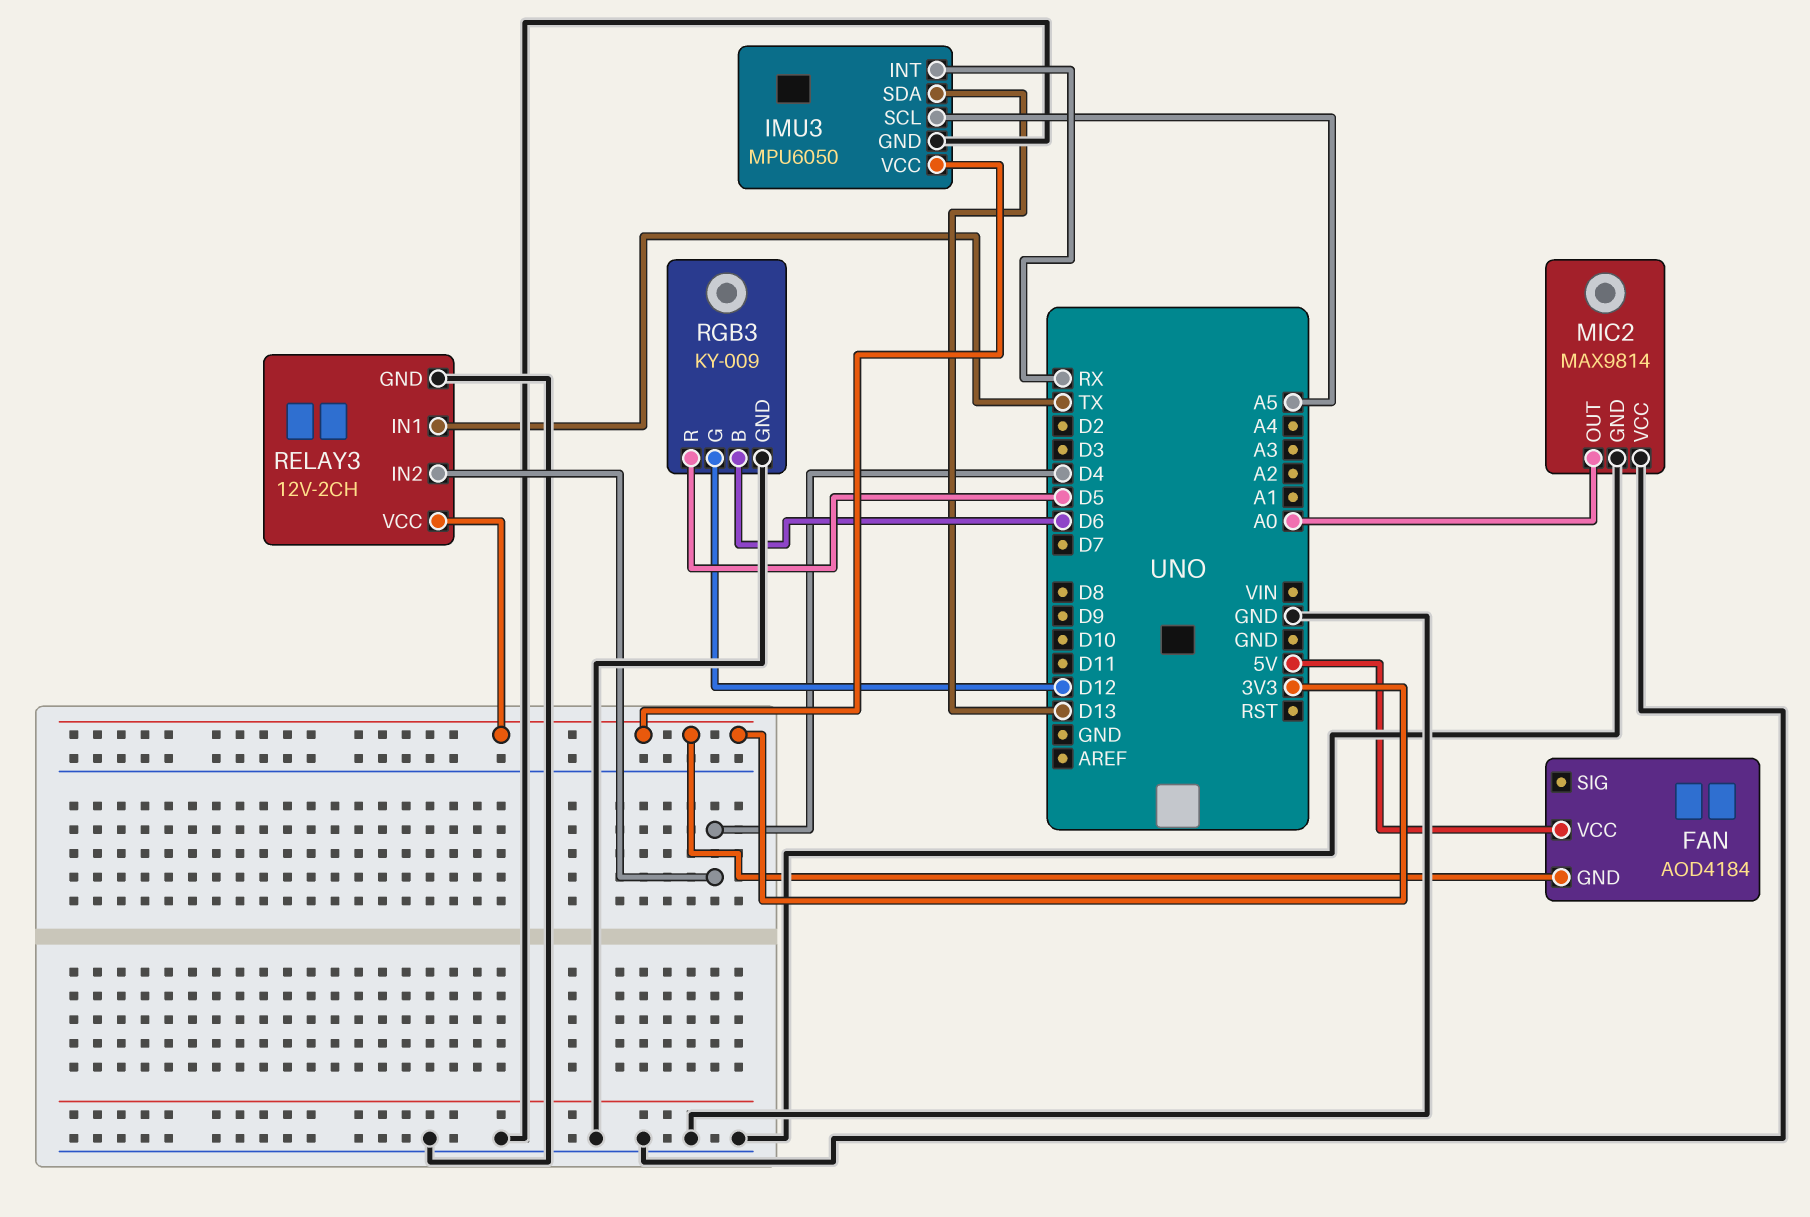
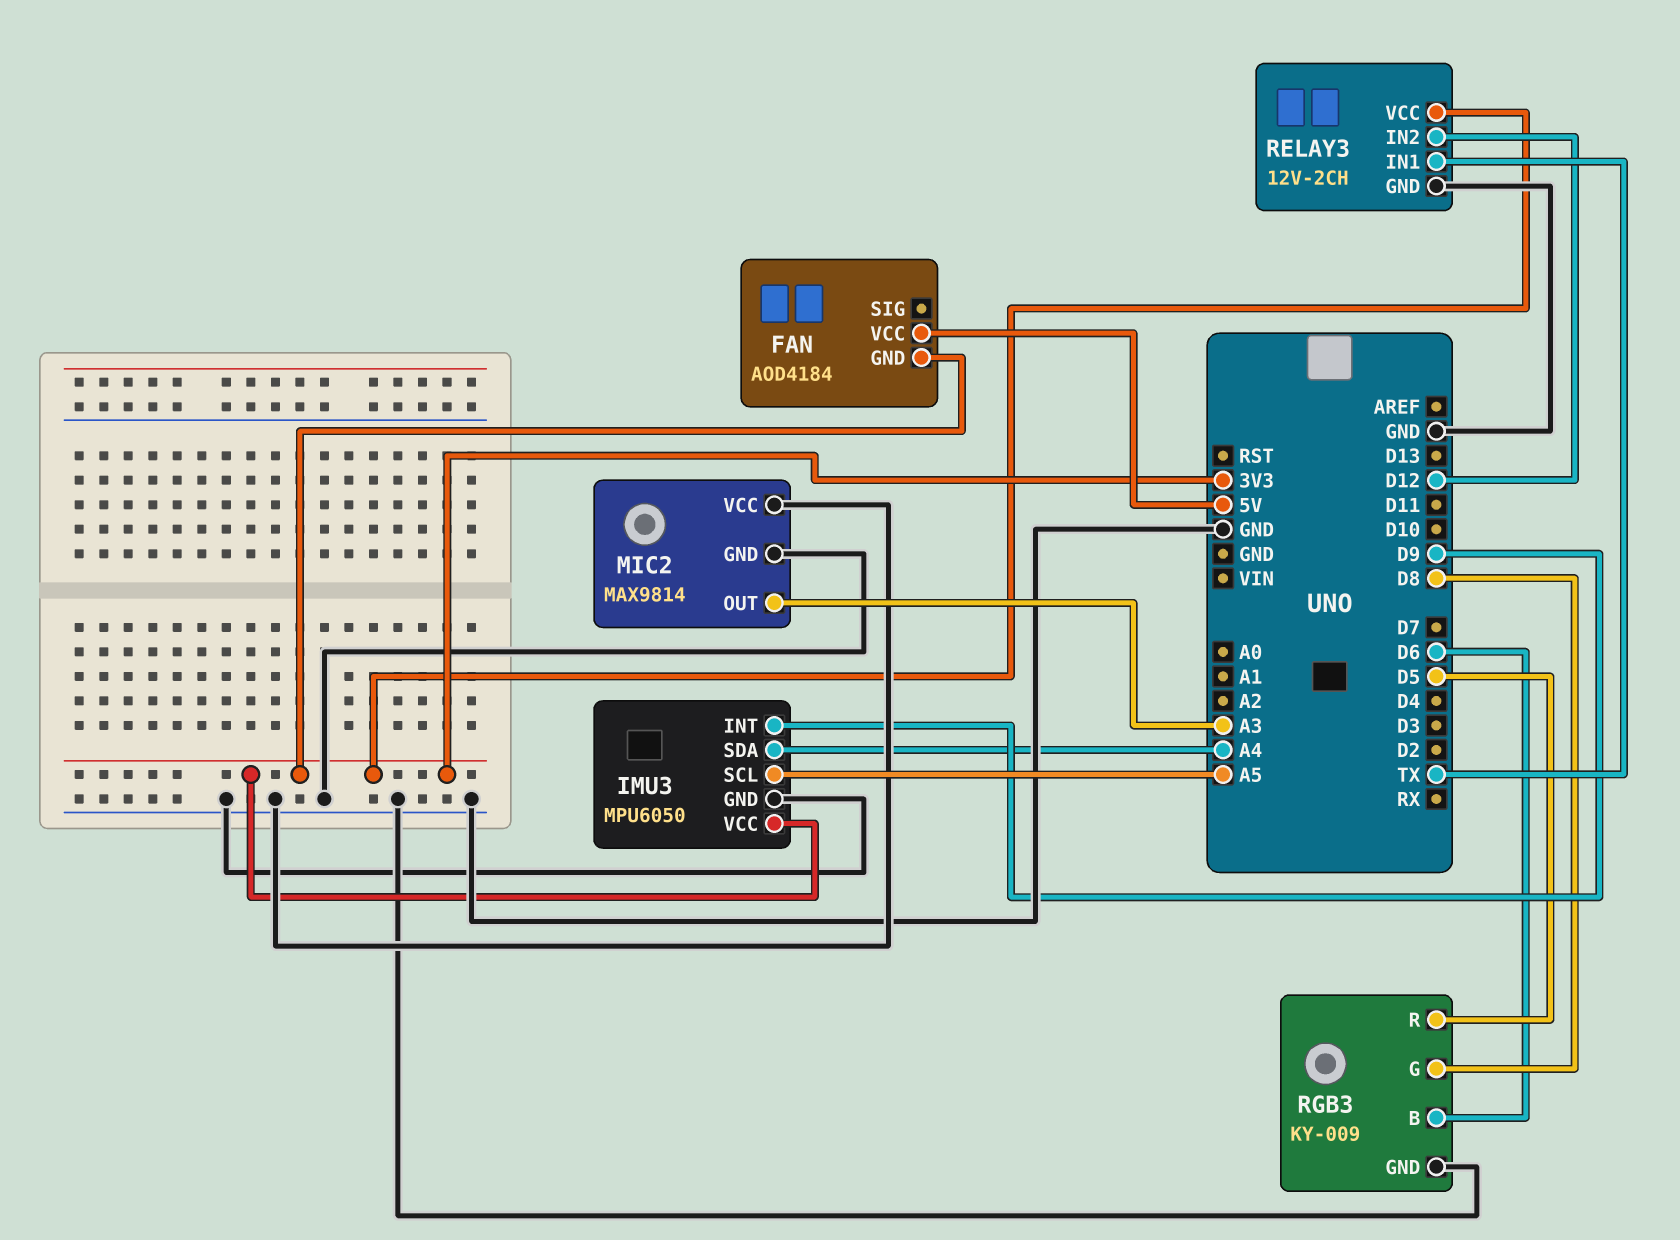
IMU3 pin INT: RX -> D9
IMU3 pin SDA: D13 -> A4
MIC2 pin OUT: A0 -> A3
RELAY3 pin IN2: D4 -> D12
RGB3 pin G: D12 -> D8

